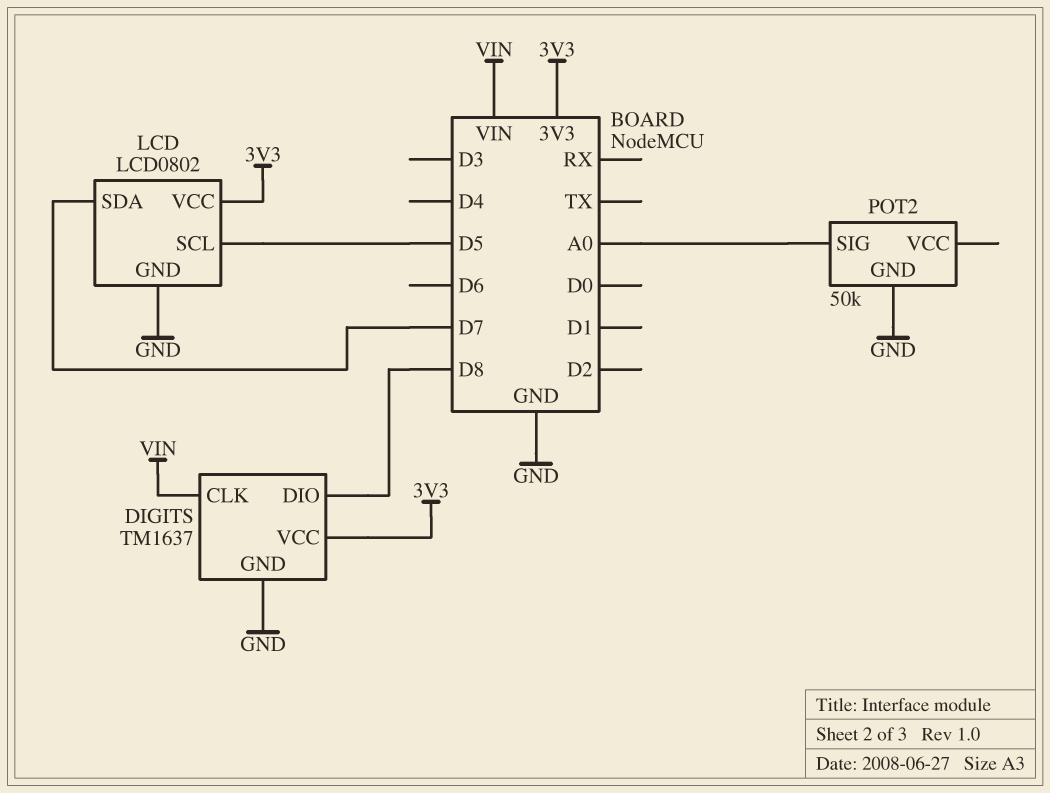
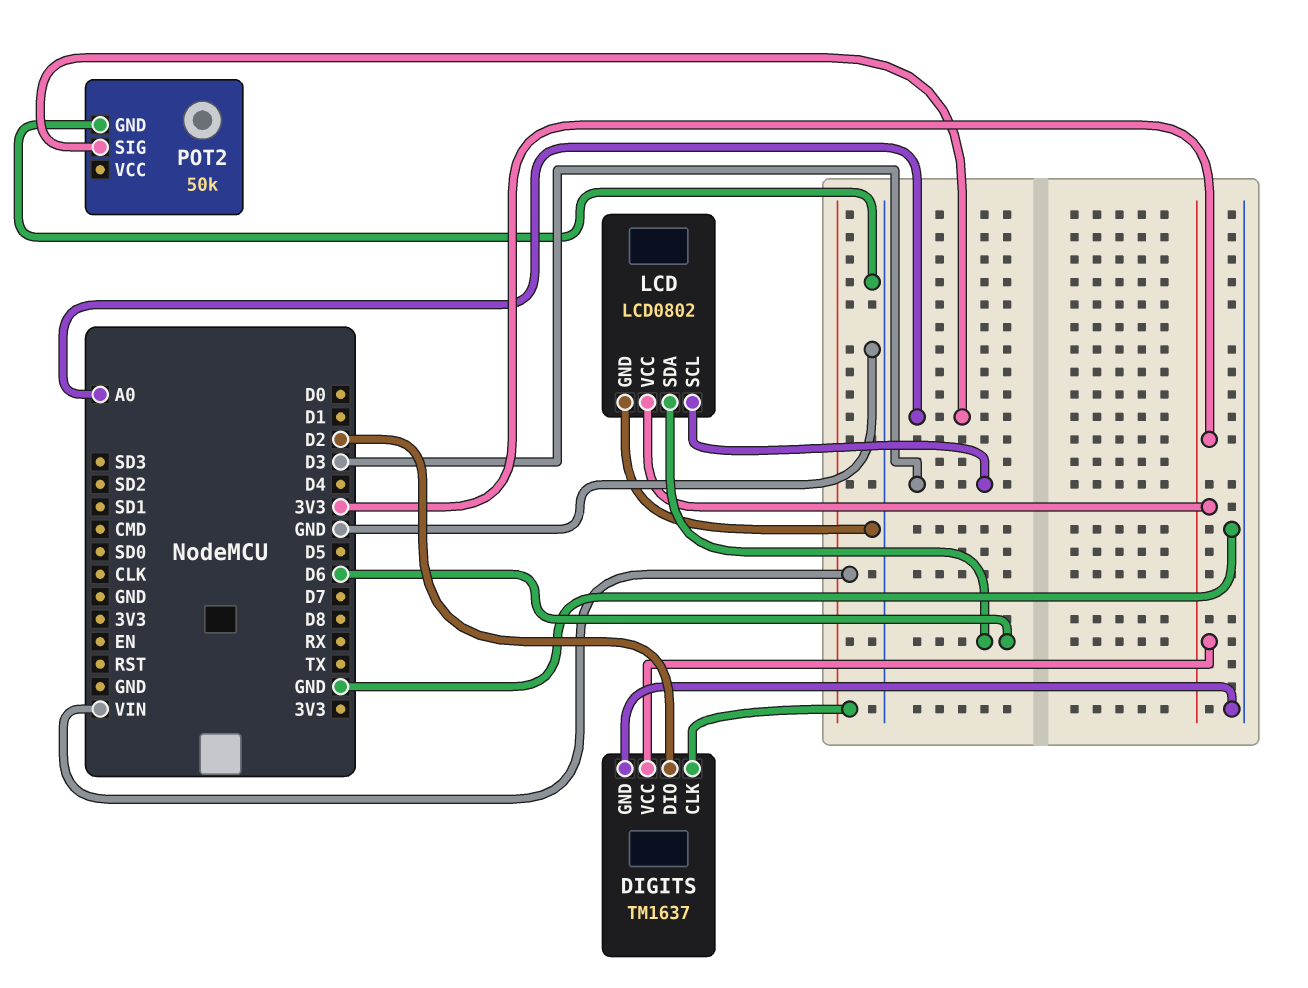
DIGITS pin DIO: D8 -> D2
LCD pin SCL: D5 -> D3
LCD pin SDA: D7 -> D6

